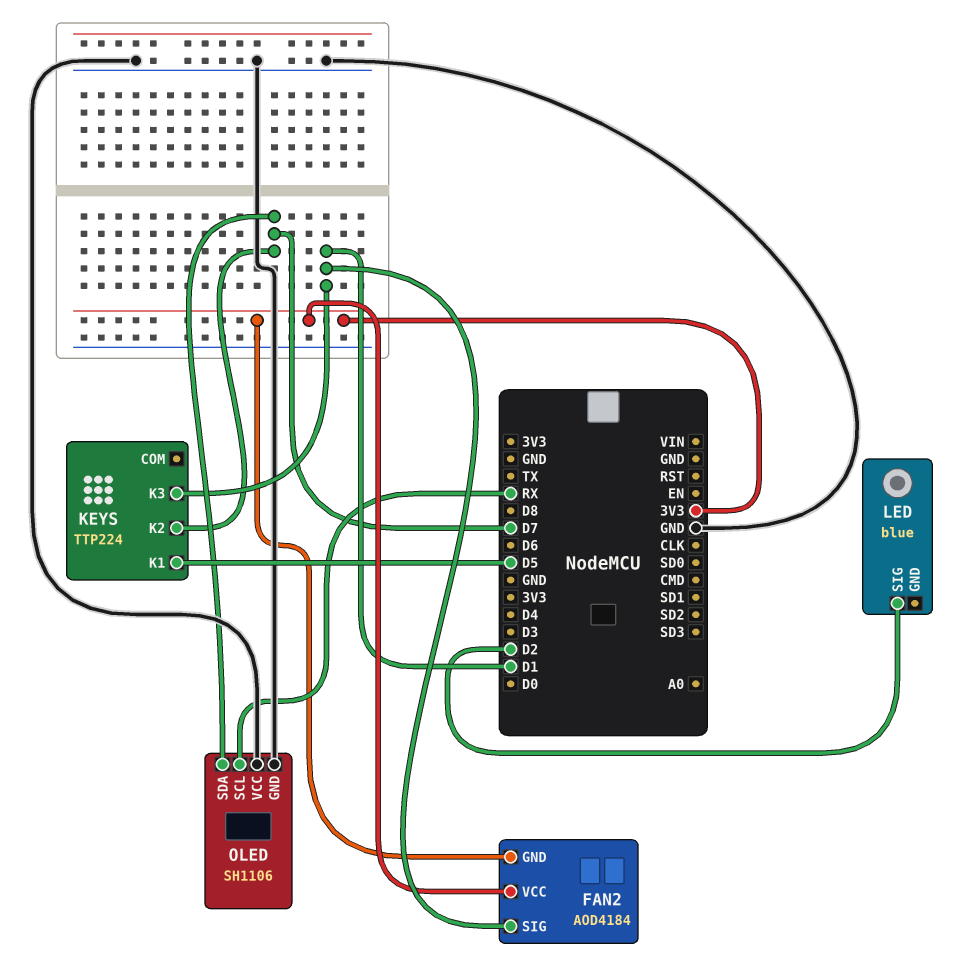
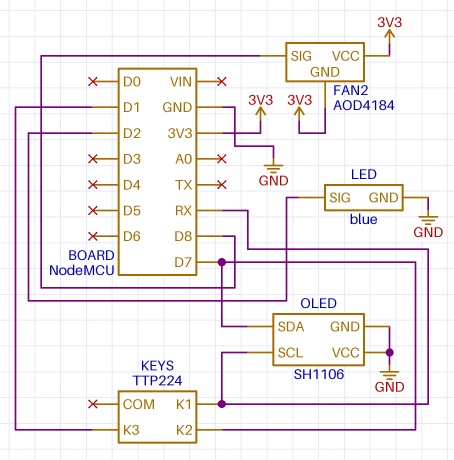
FAN2 pin SIG: D1 -> D8
KEYS pin K1: D5 -> RX
LED pin GND: none -> GND

